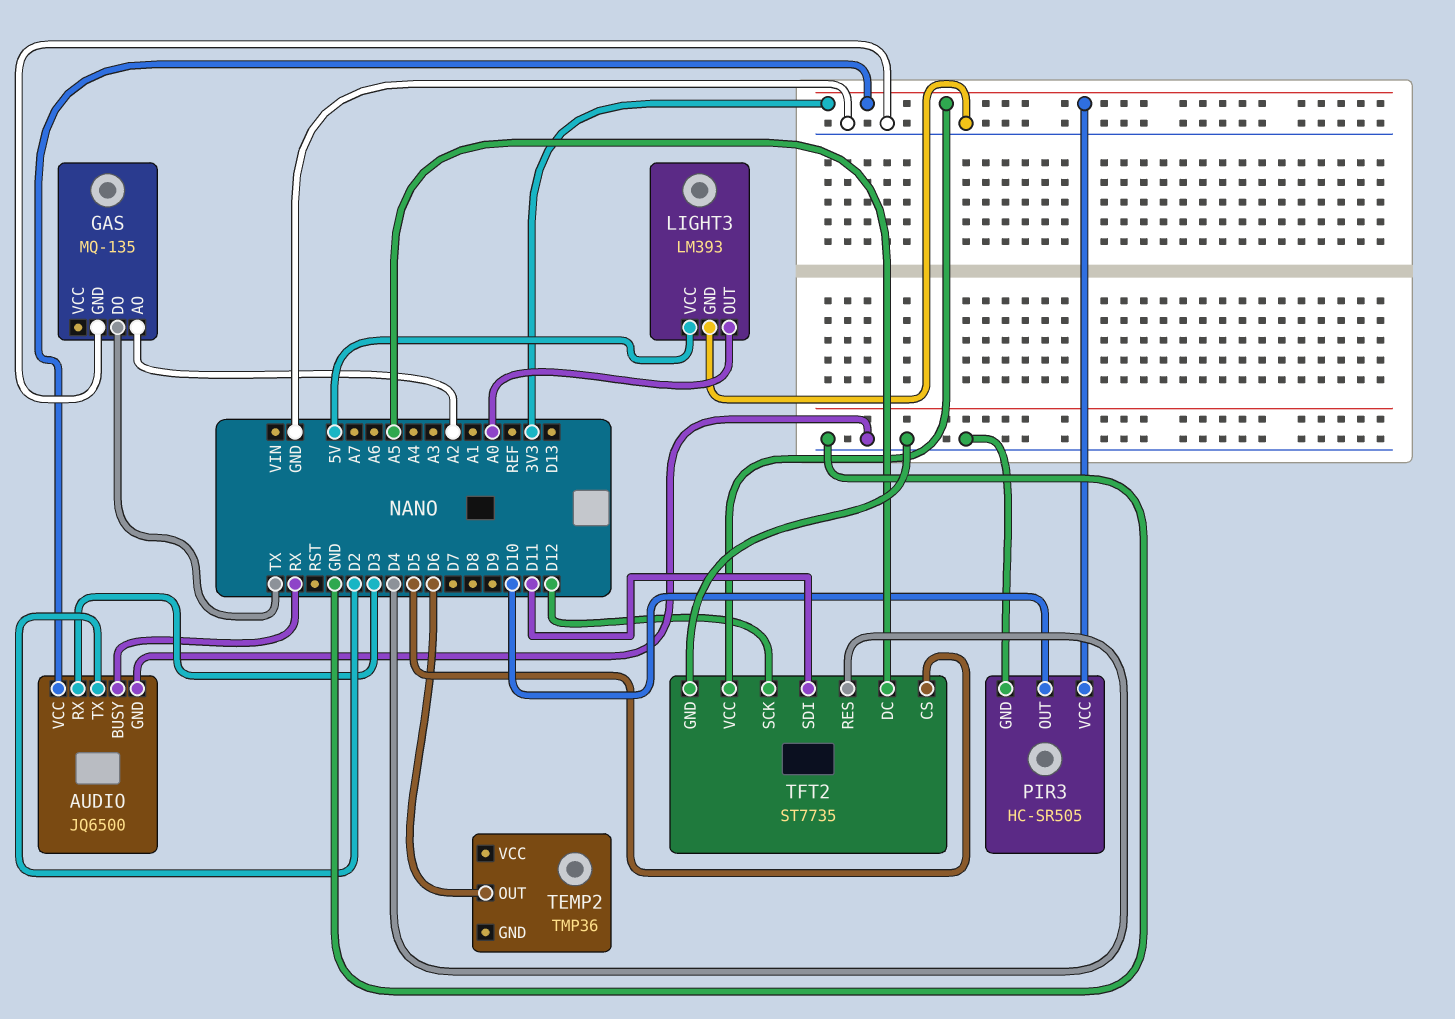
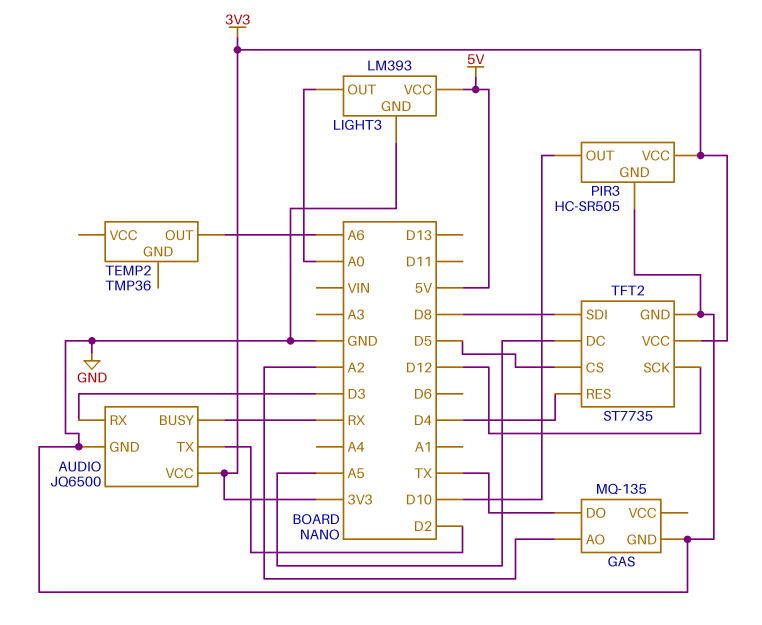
TEMP2 pin OUT: D6 -> A6
TFT2 pin SDI: D11 -> D8

